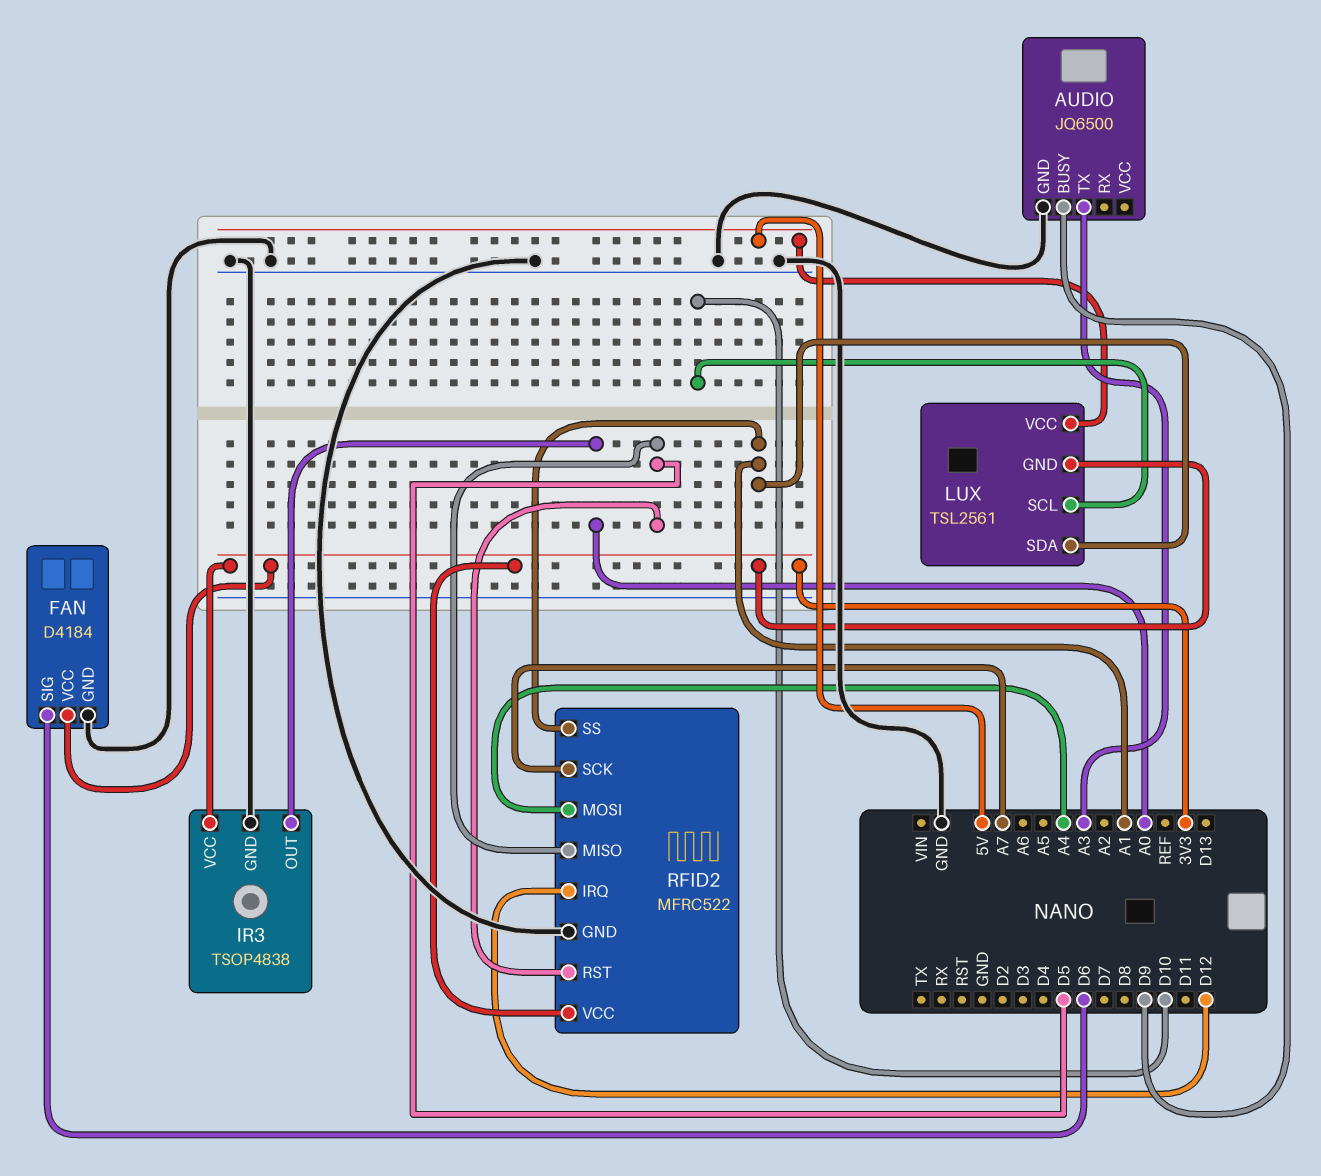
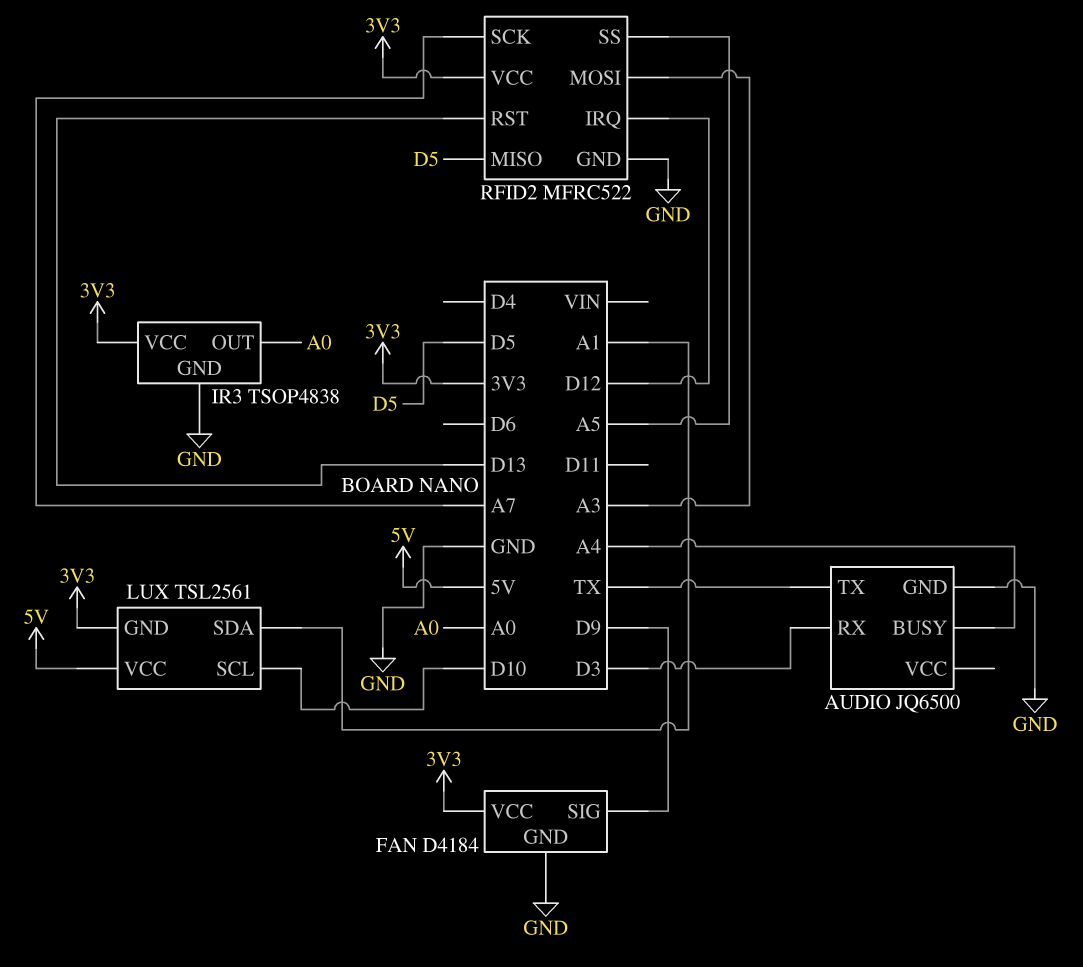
AUDIO pin BUSY: D9 -> A4
AUDIO pin RX: none -> D3
AUDIO pin TX: A3 -> TX
FAN pin SIG: D6 -> D9
RFID2 pin MOSI: A4 -> A3
RFID2 pin RST: D5 -> D13
RFID2 pin SS: A1 -> A5

